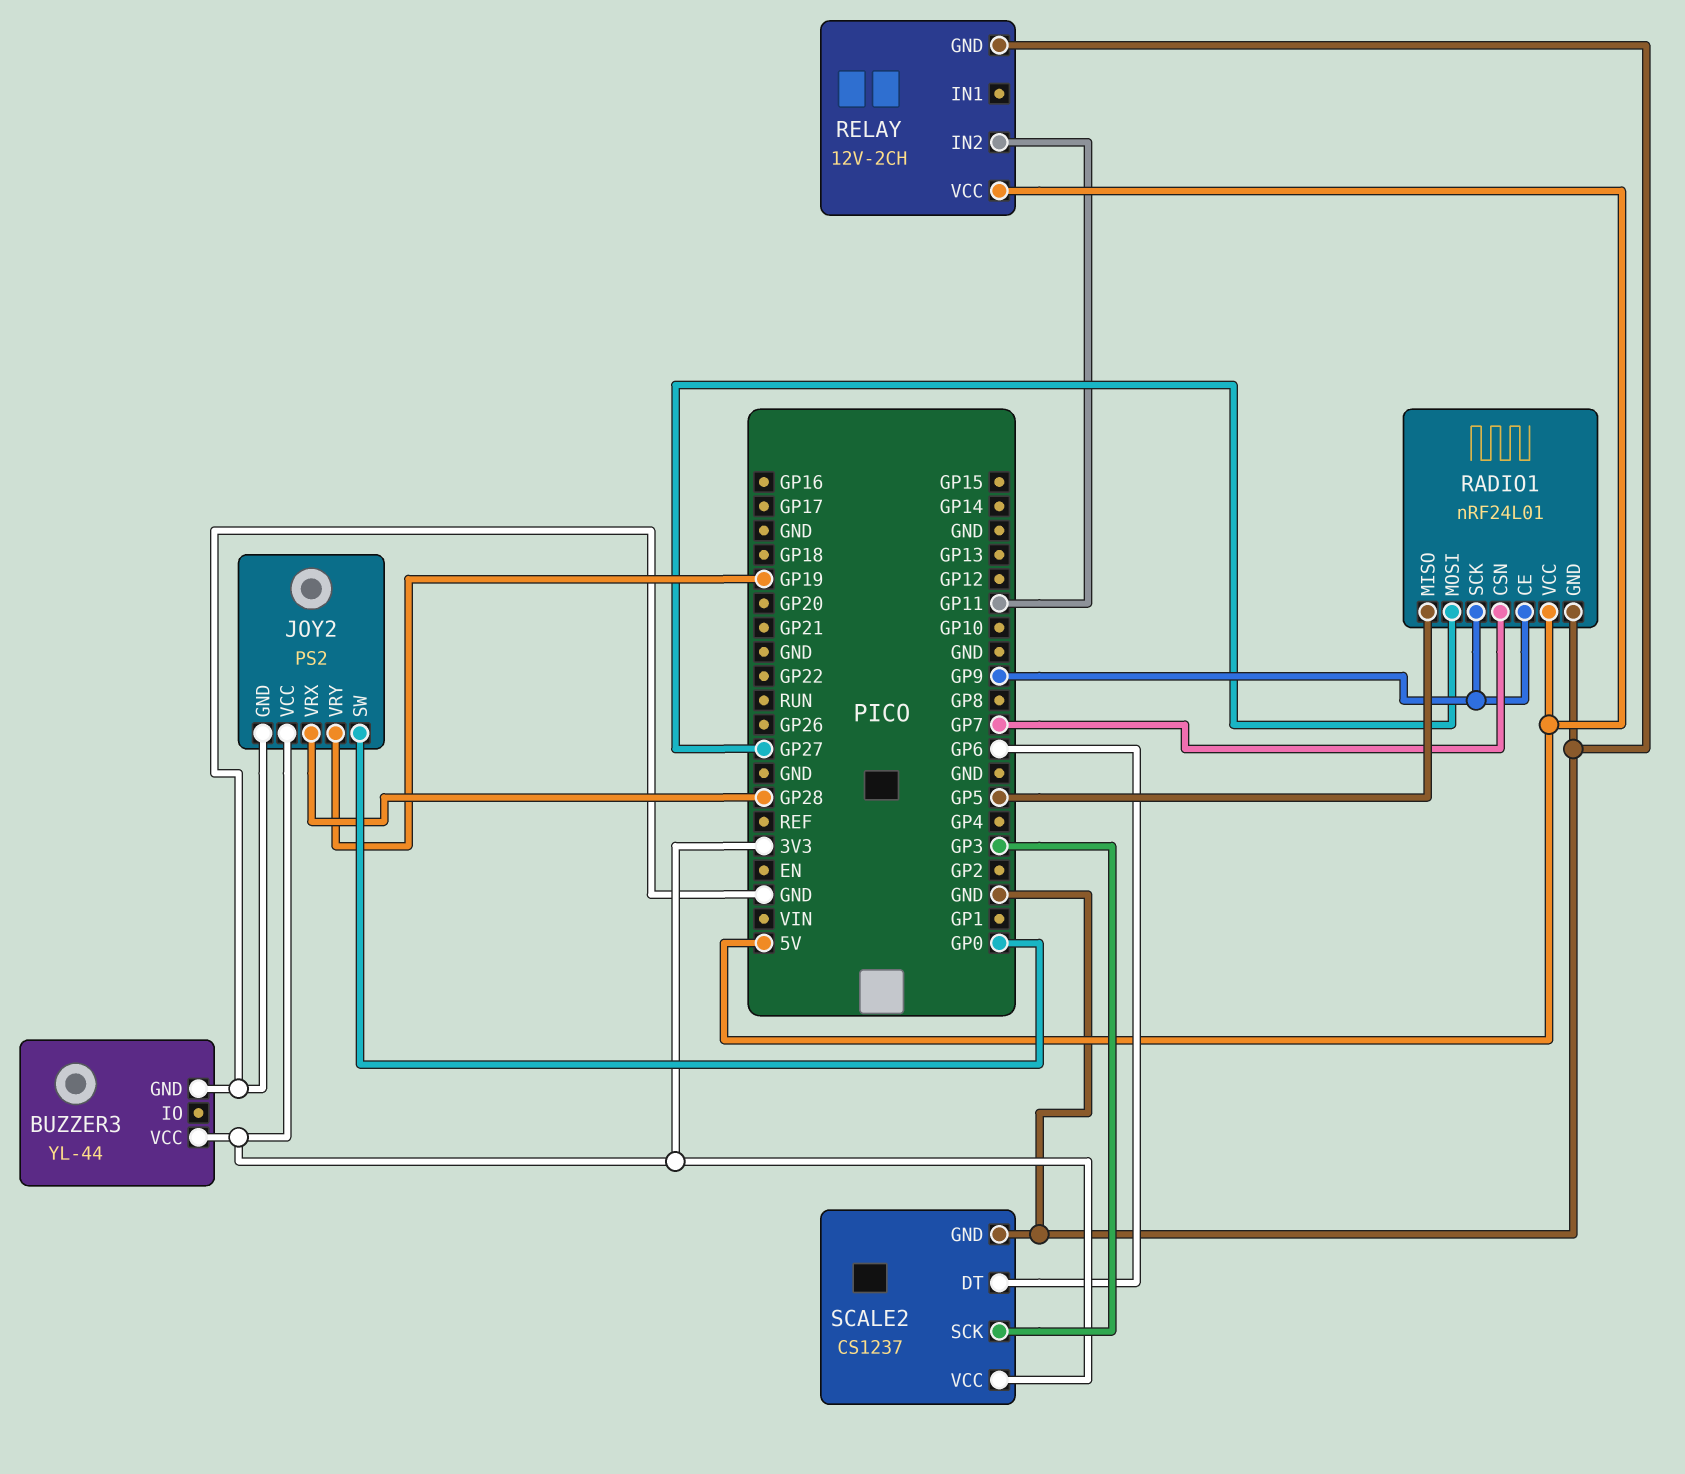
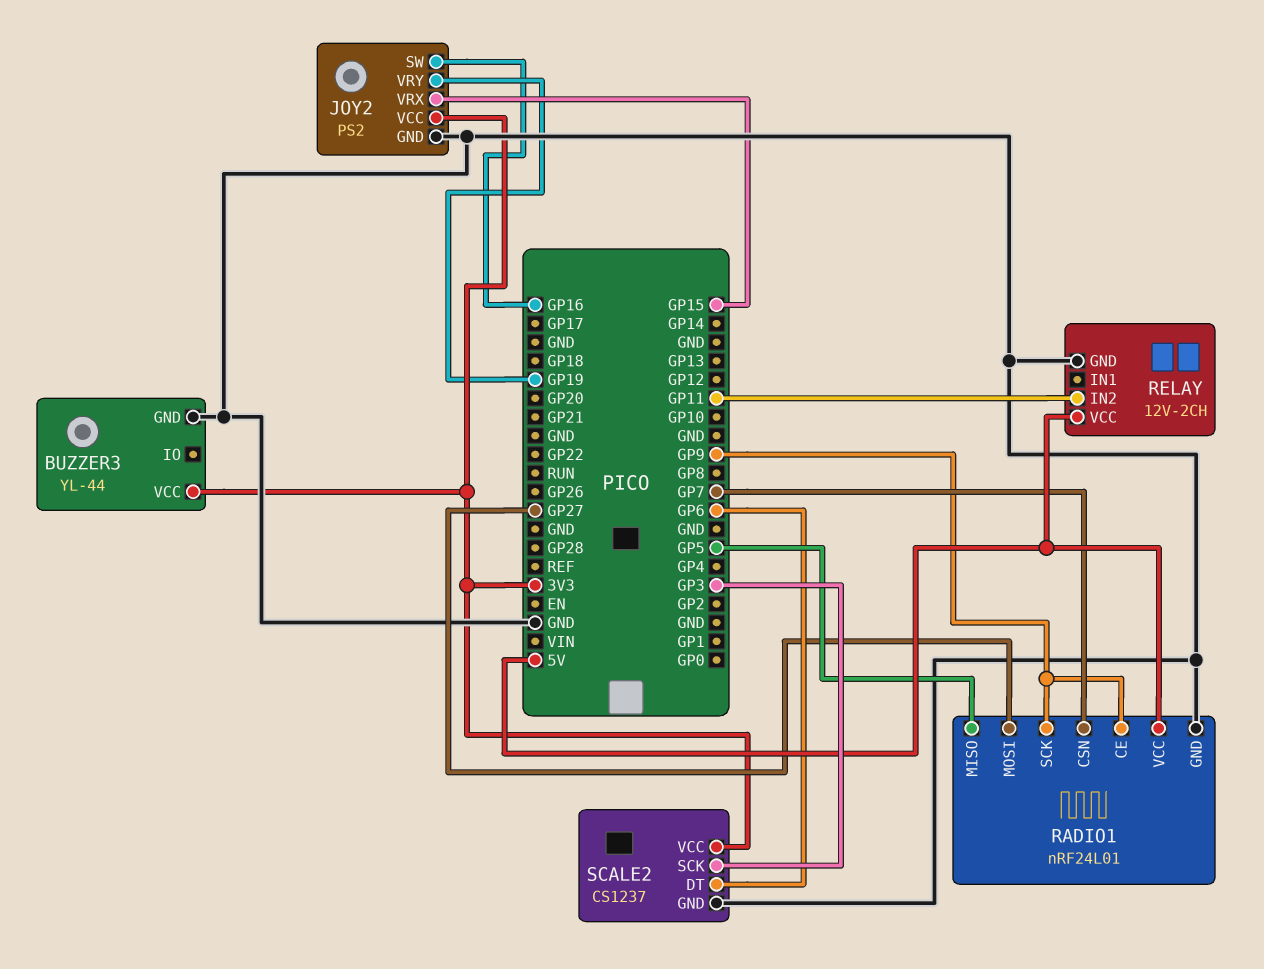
JOY2 pin SW: GP0 -> GP16
JOY2 pin VRX: GP28 -> GP15

